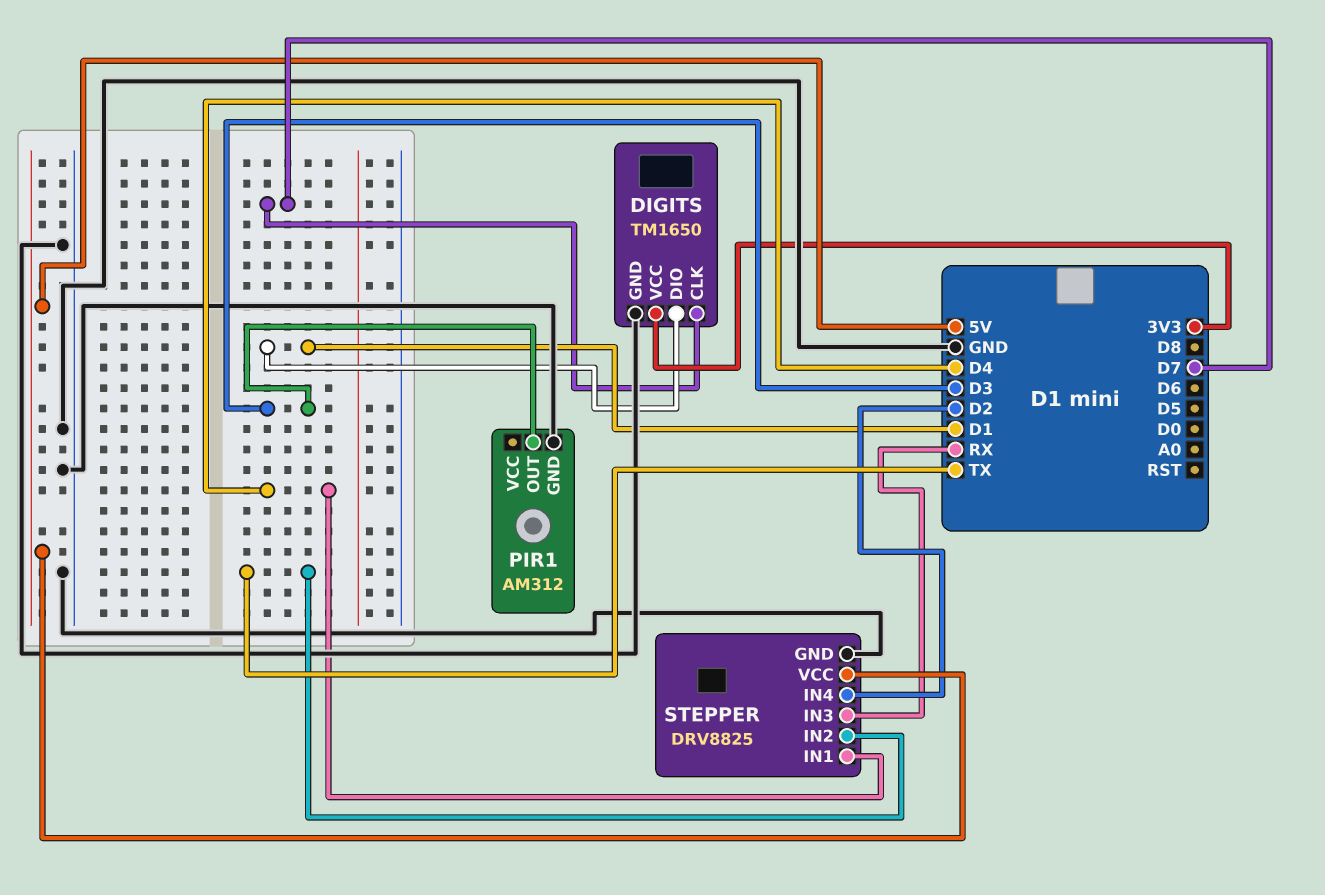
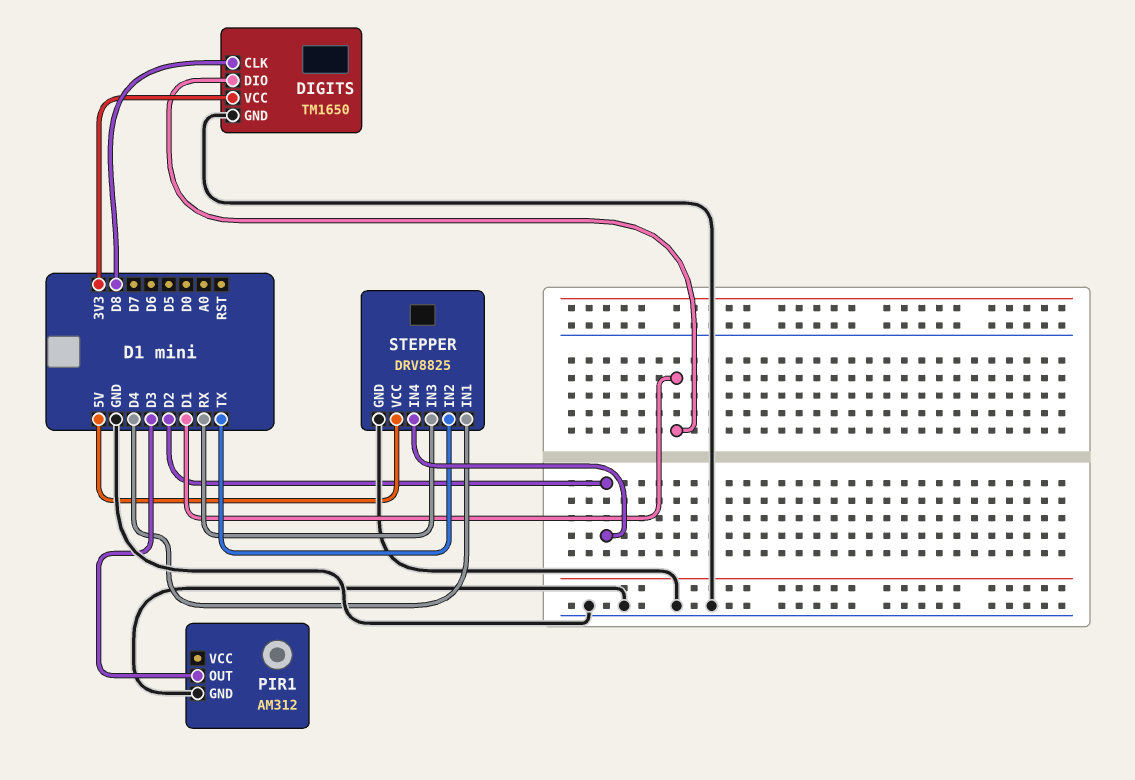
DIGITS pin CLK: D7 -> D8

